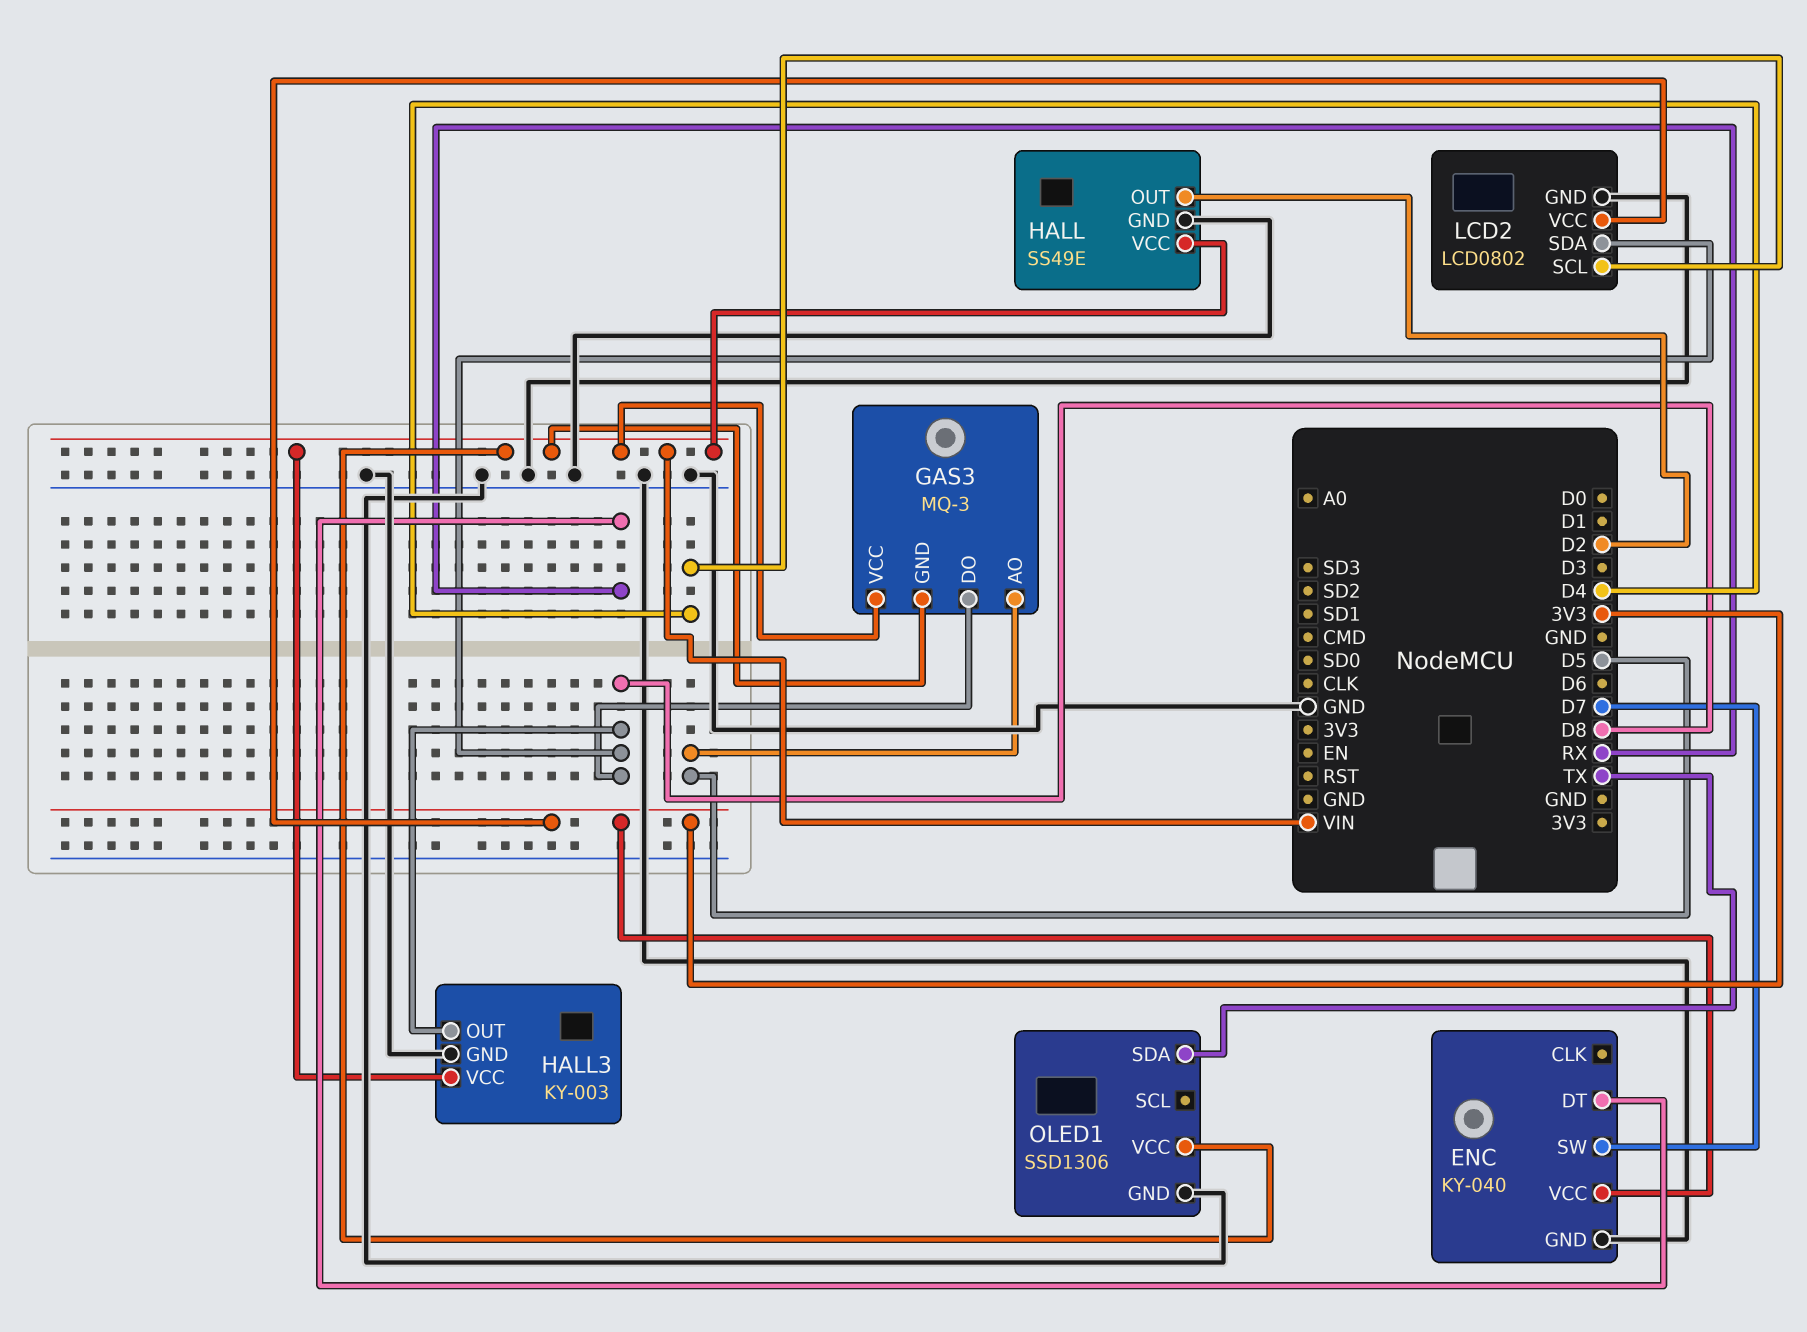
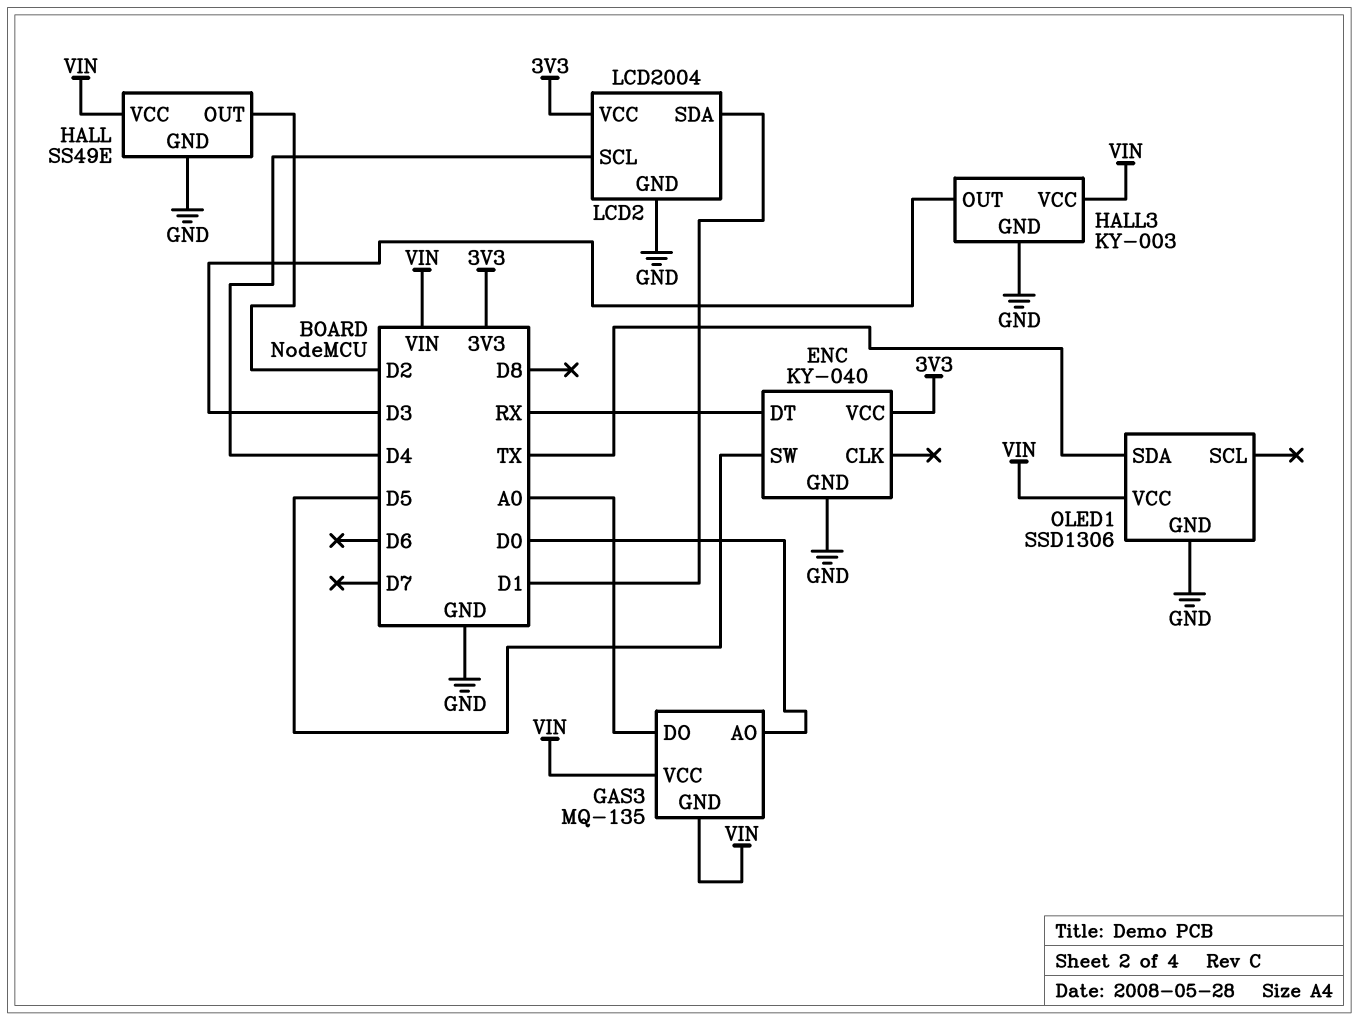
ENC pin SW: D7 -> D5
GAS3: MQ-3 -> MQ-135
GAS3 pin AO: D5 -> D0
GAS3 pin DO: D8 -> A0
HALL3 pin OUT: D8 -> D3
LCD2: LCD0802 -> LCD2004
LCD2 pin SDA: D8 -> D1

